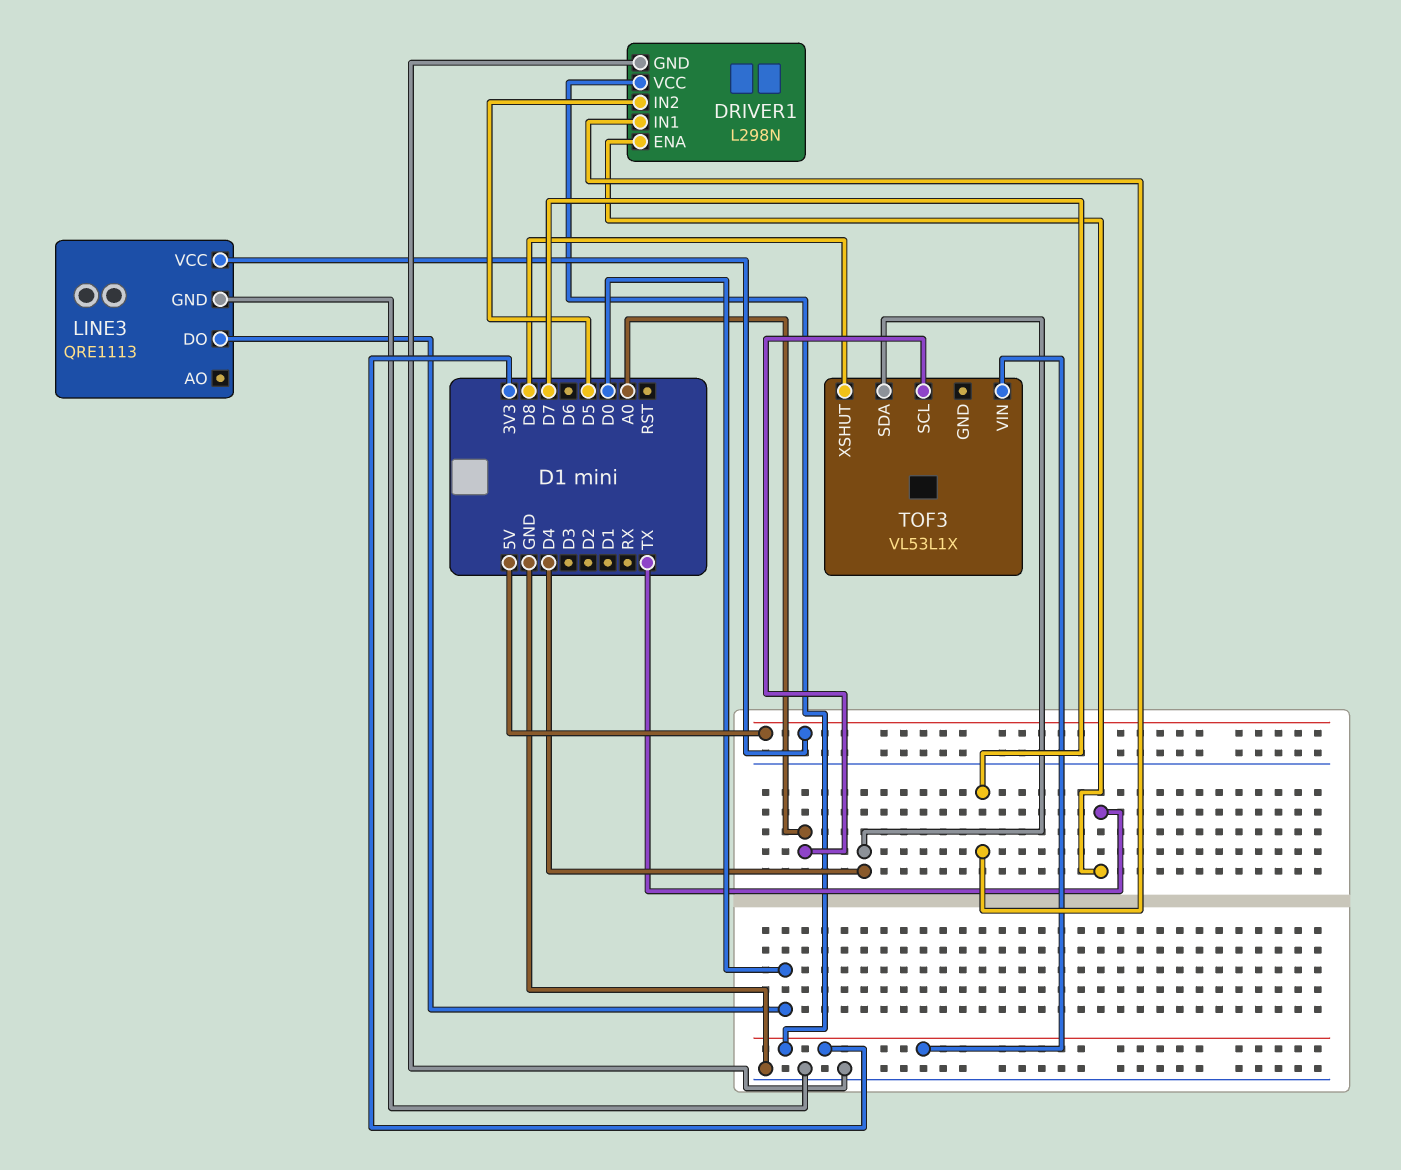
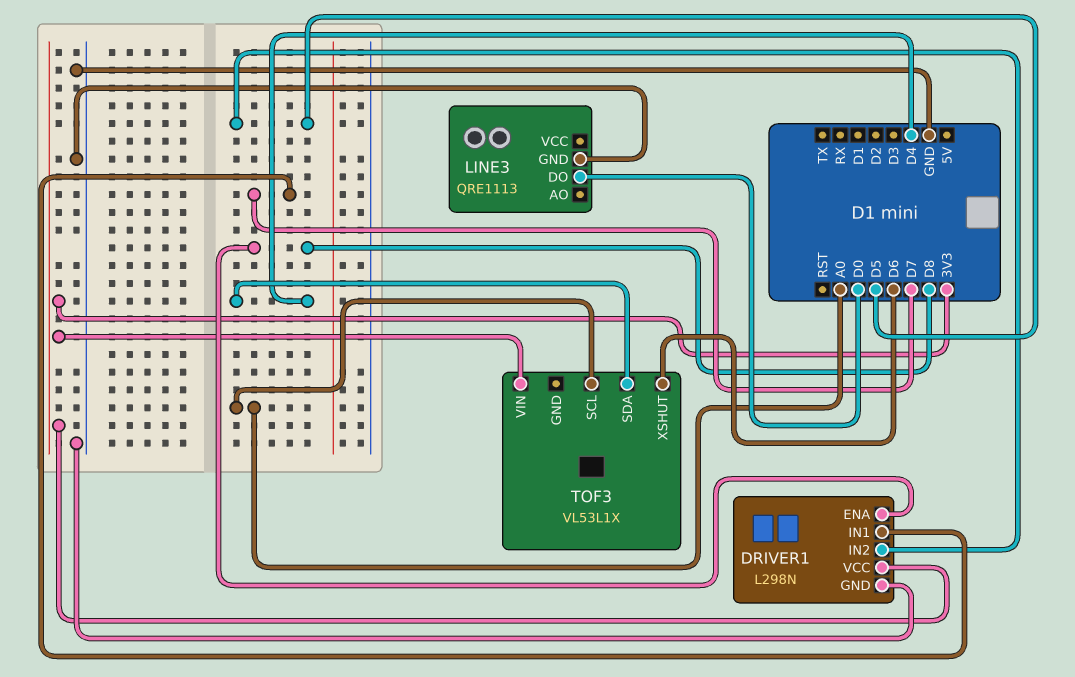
DRIVER1 pin ENA: TX -> D8
LINE3 pin VCC: 5V -> none
TOF3 pin XSHUT: D8 -> D6

